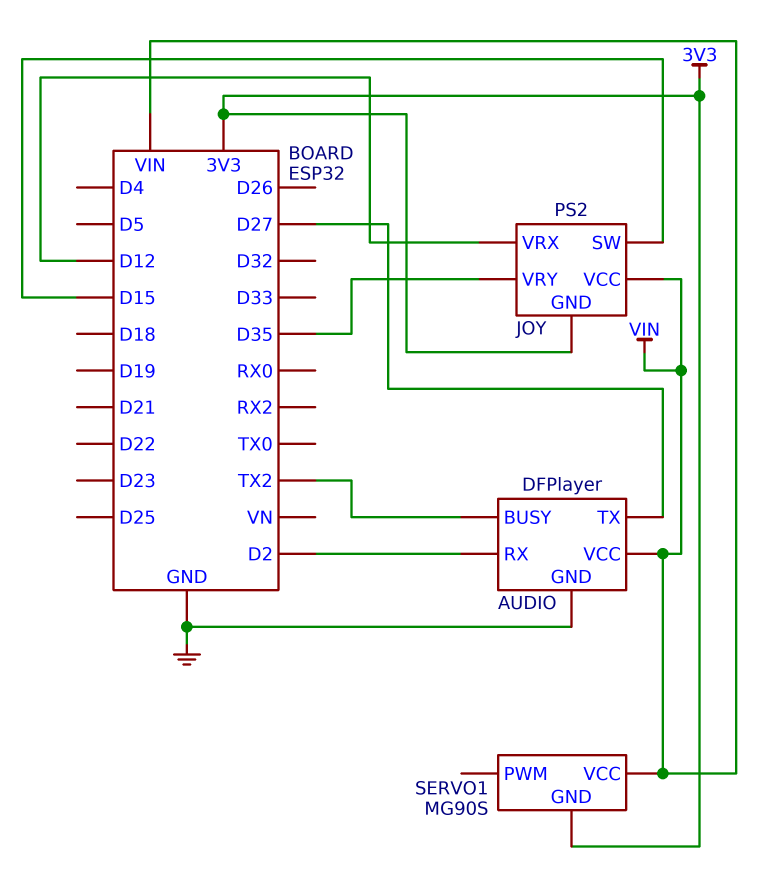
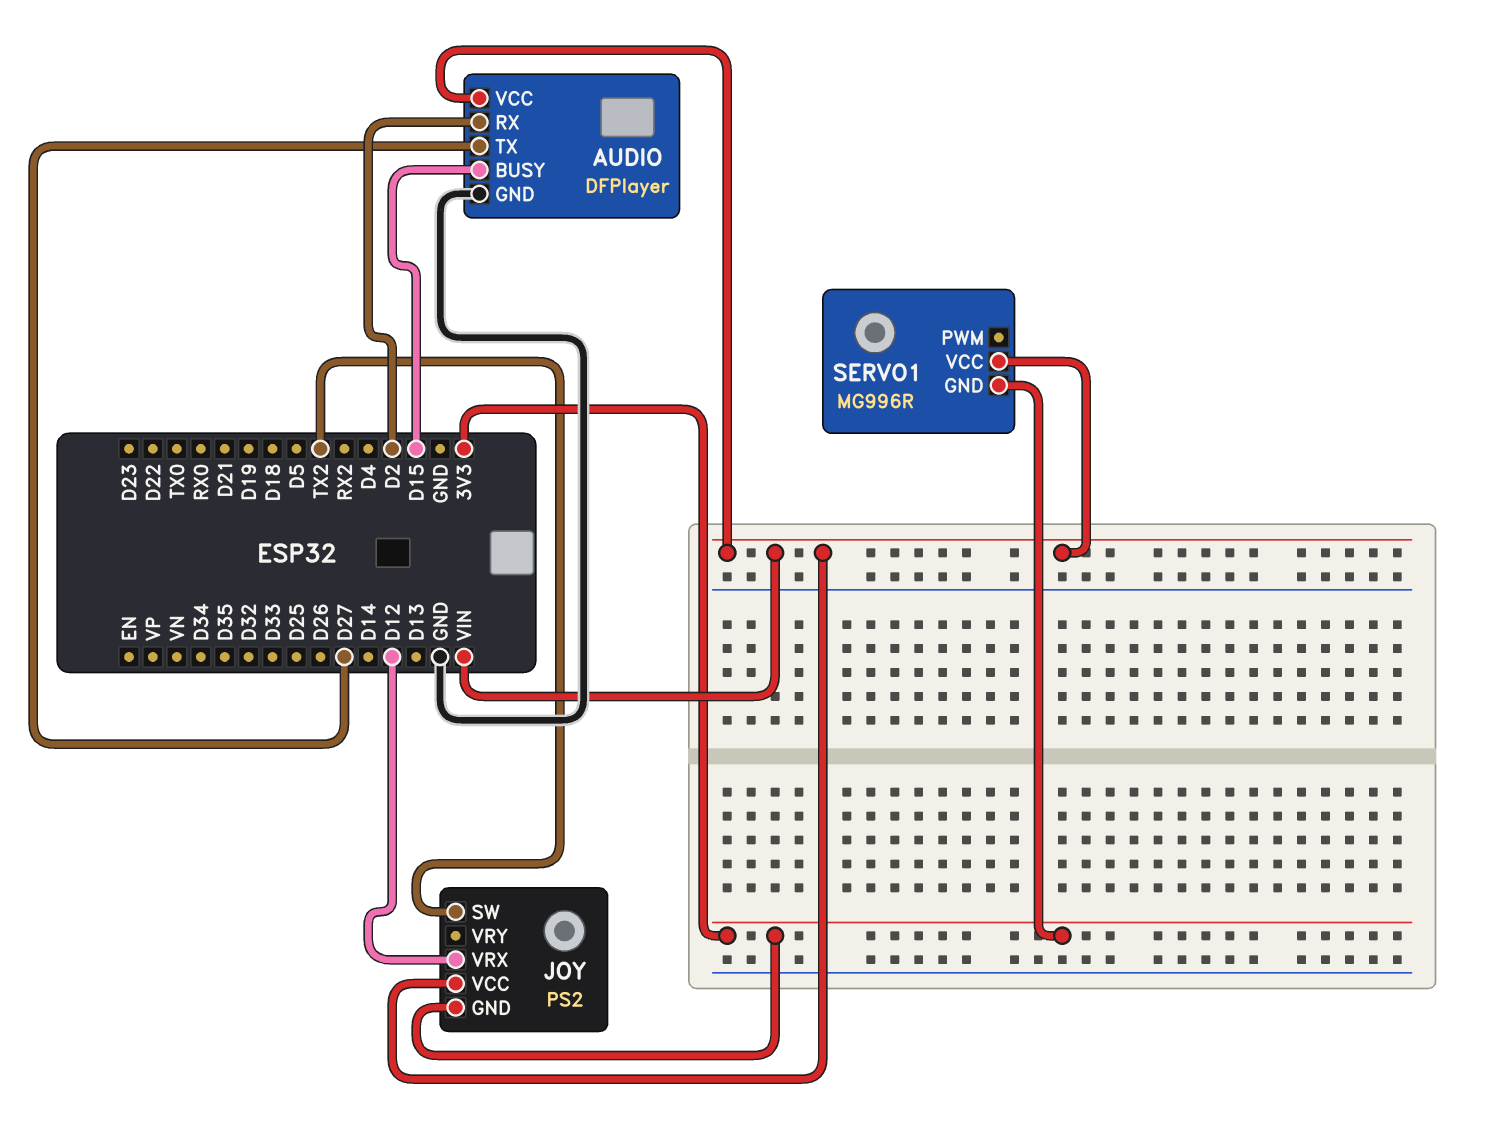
AUDIO pin BUSY: TX2 -> D15
JOY pin SW: D15 -> TX2
JOY pin VRY: D35 -> none
SERVO1: MG90S -> MG996R

